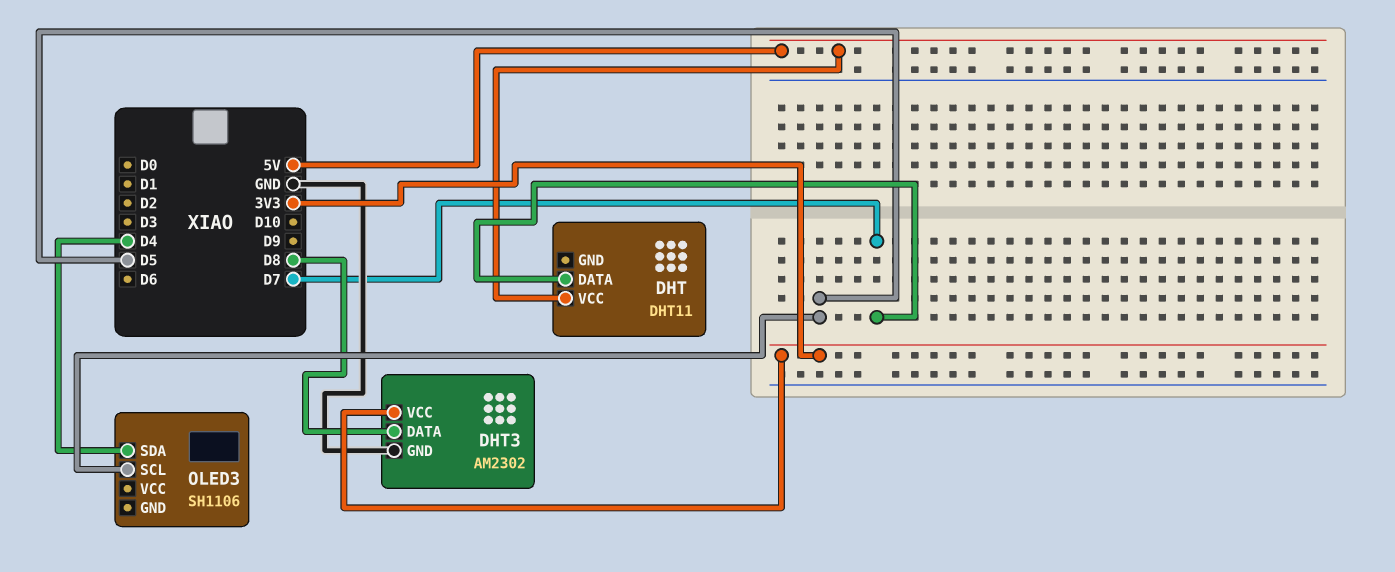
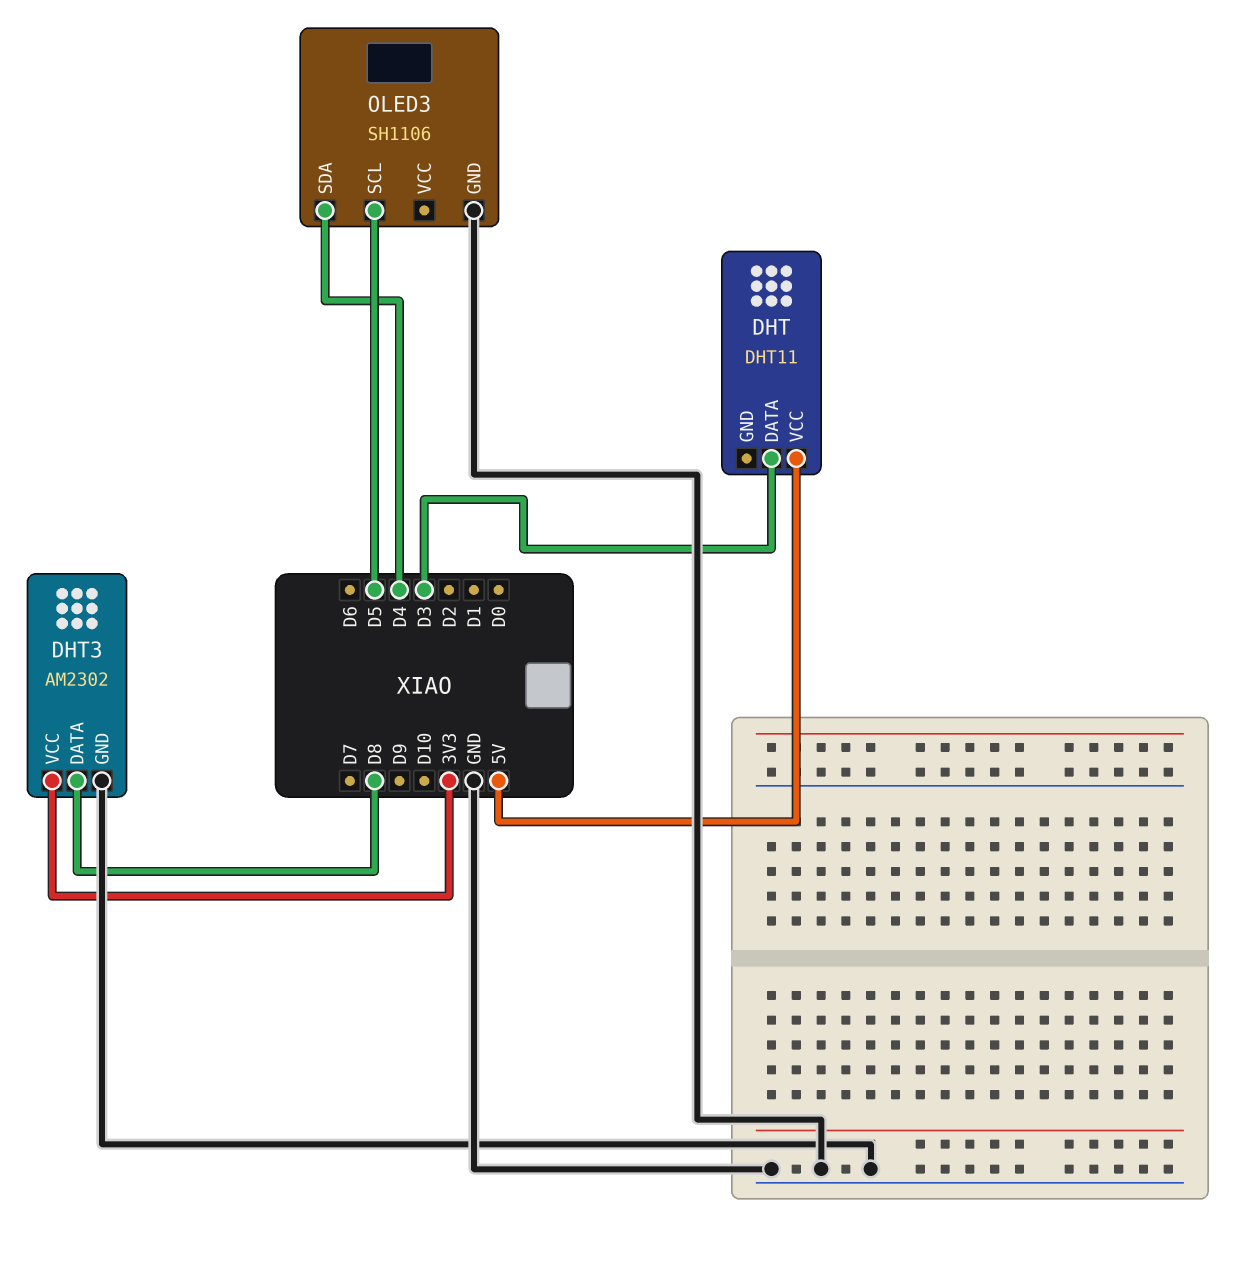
DHT pin DATA: D7 -> D3
OLED3 pin GND: none -> GND

